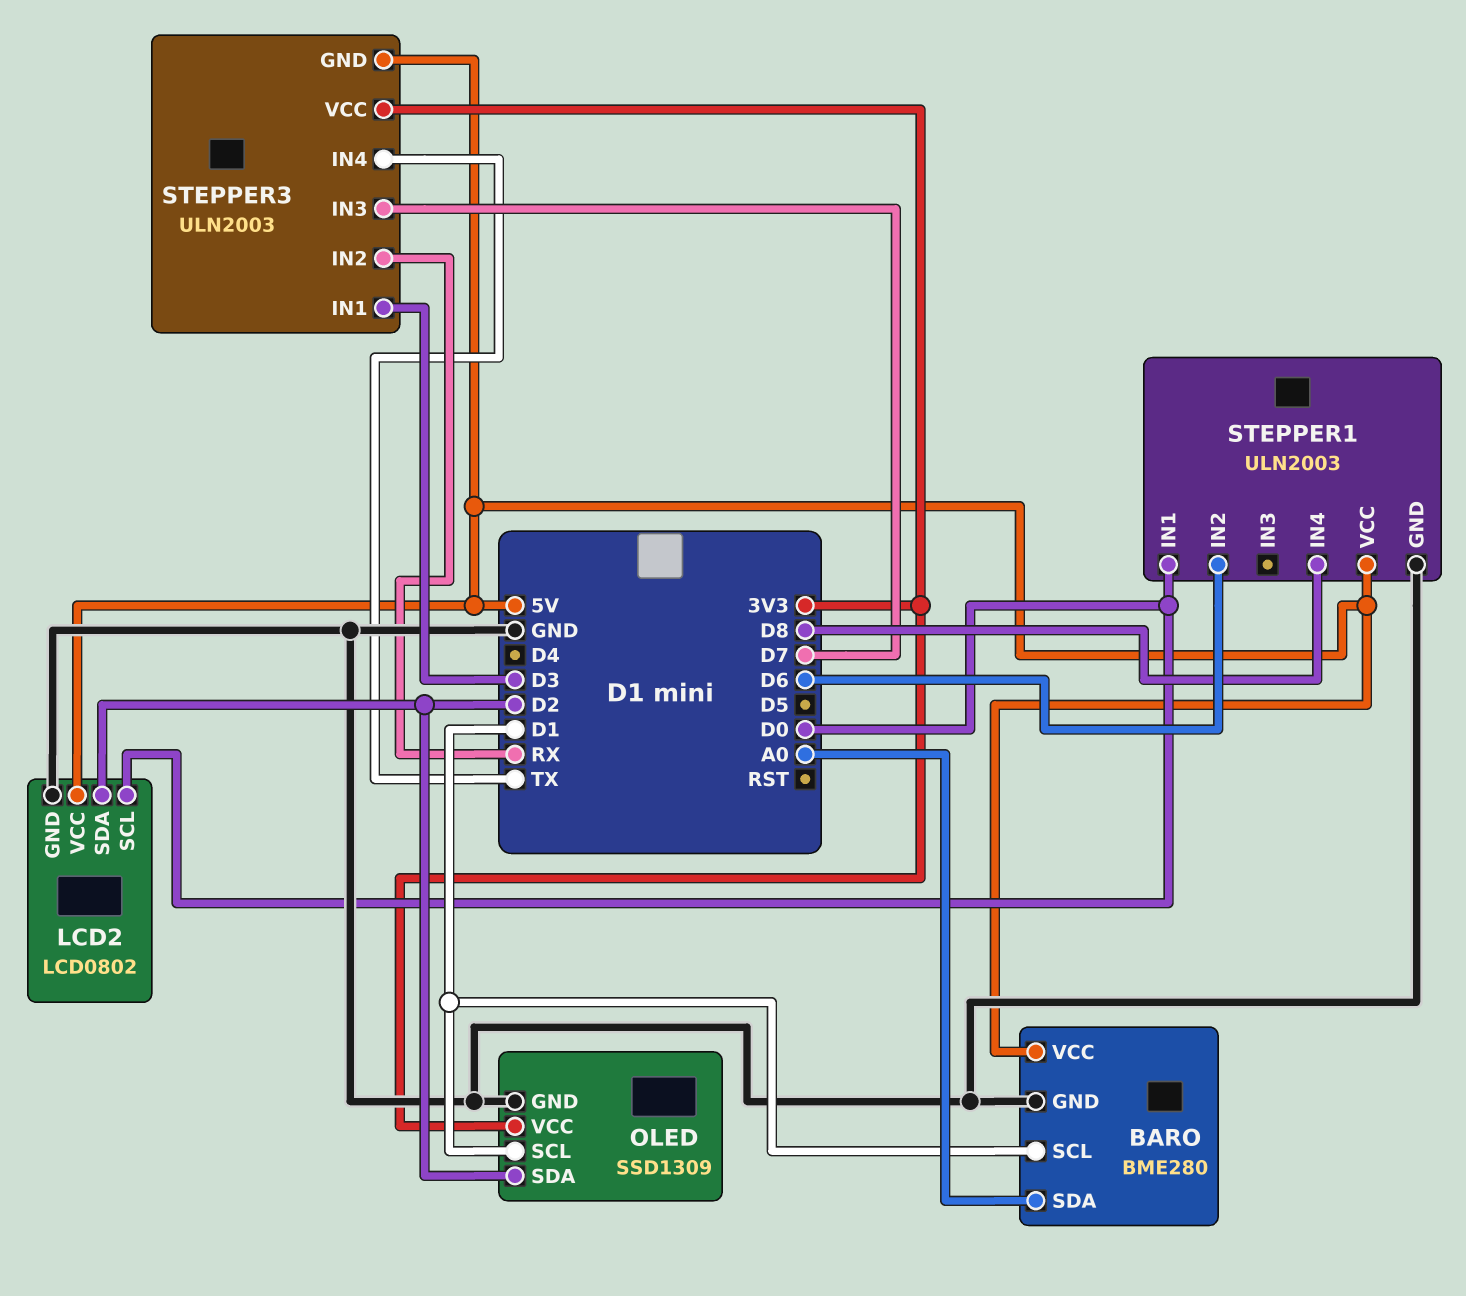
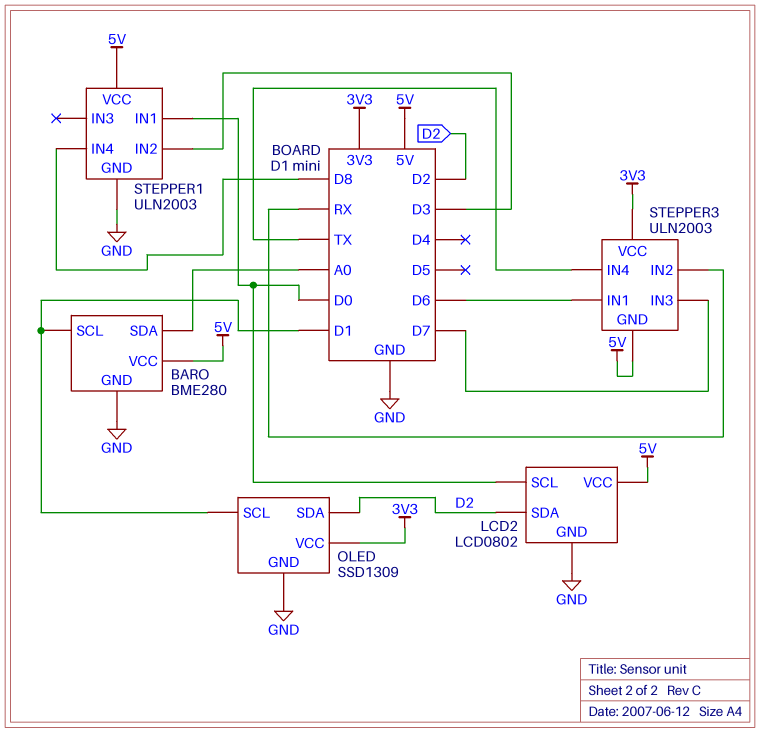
STEPPER1 pin IN2: D6 -> D3
STEPPER3 pin IN1: D3 -> D6

